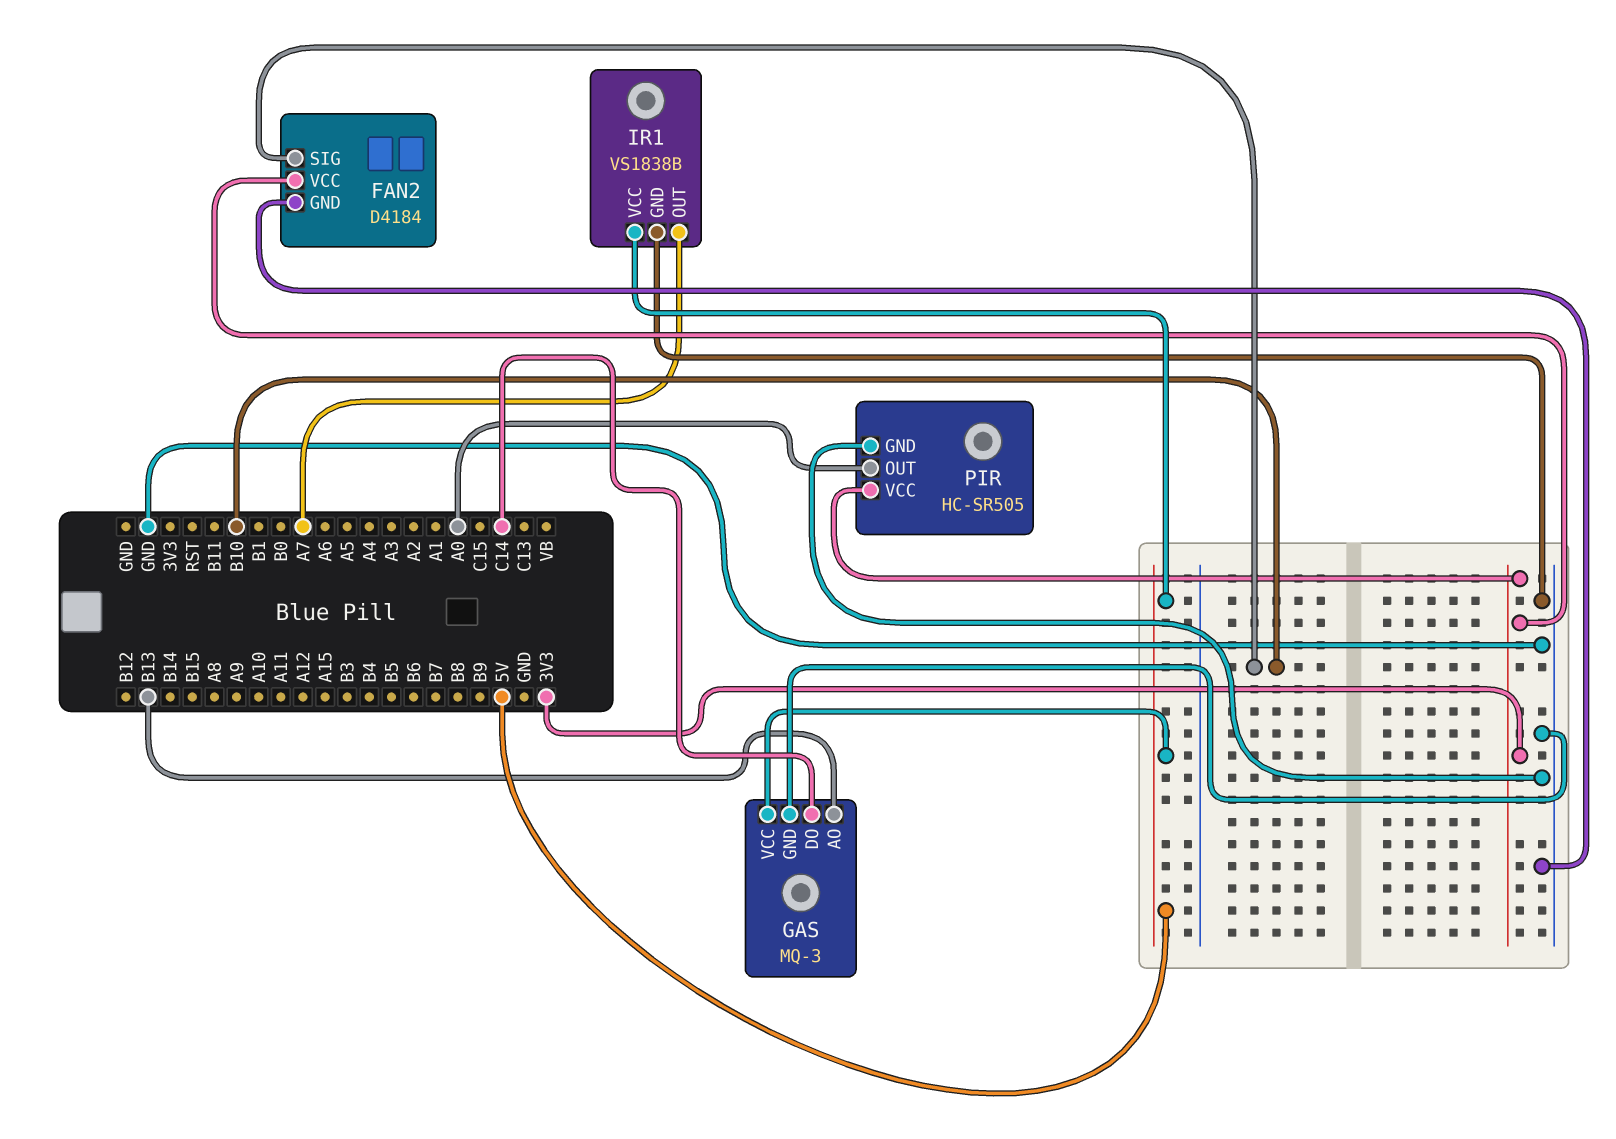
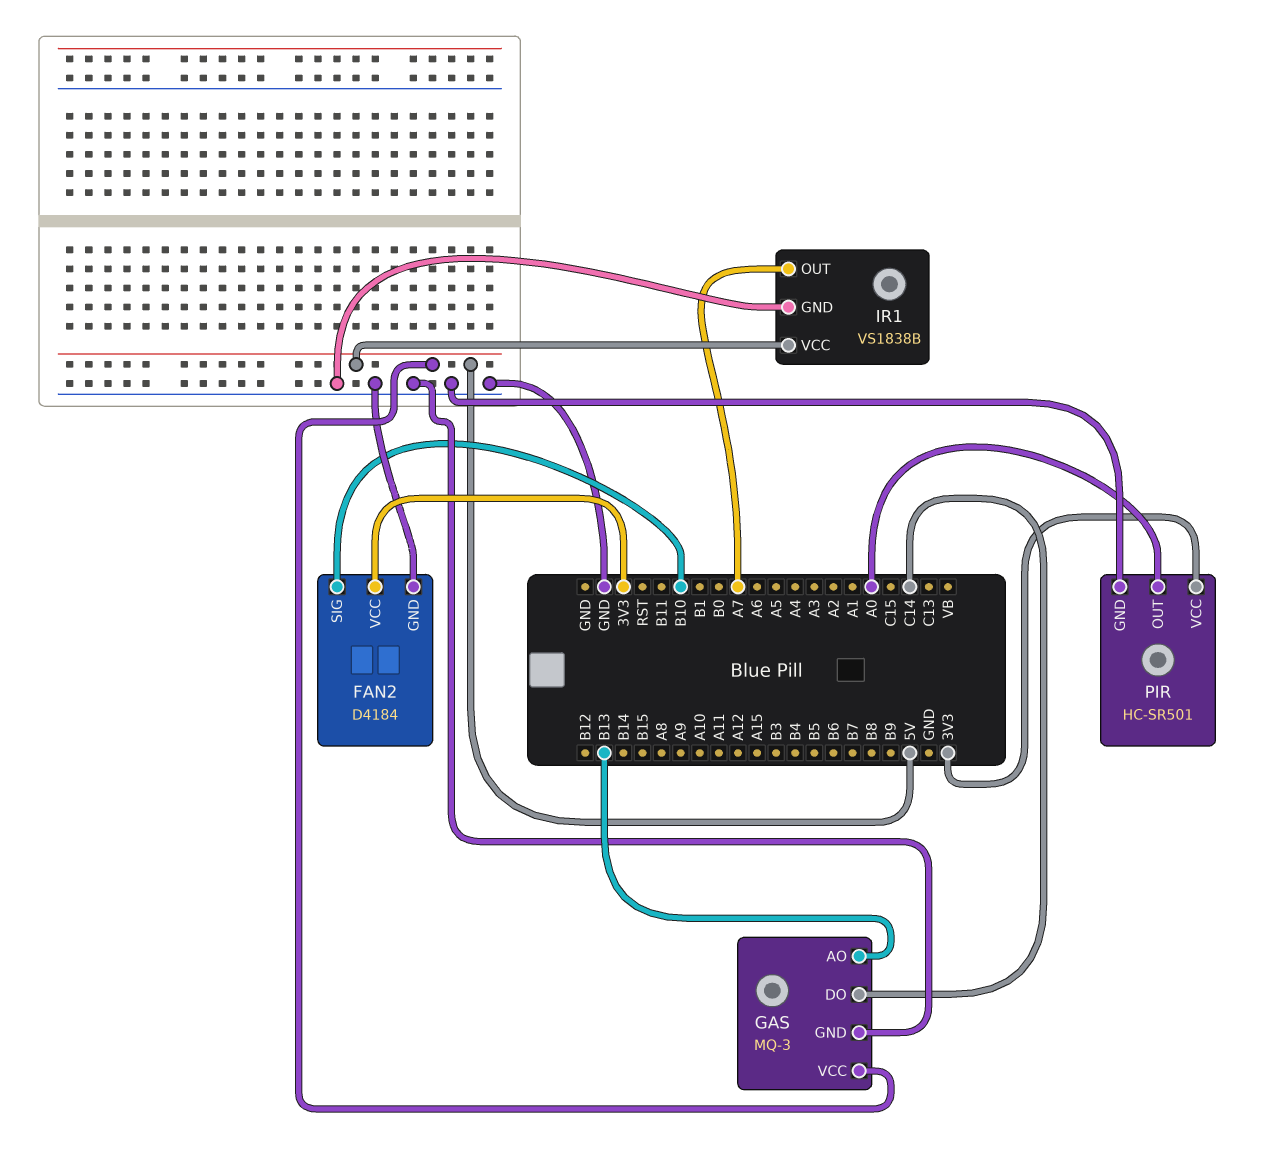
PIR: HC-SR505 -> HC-SR501

